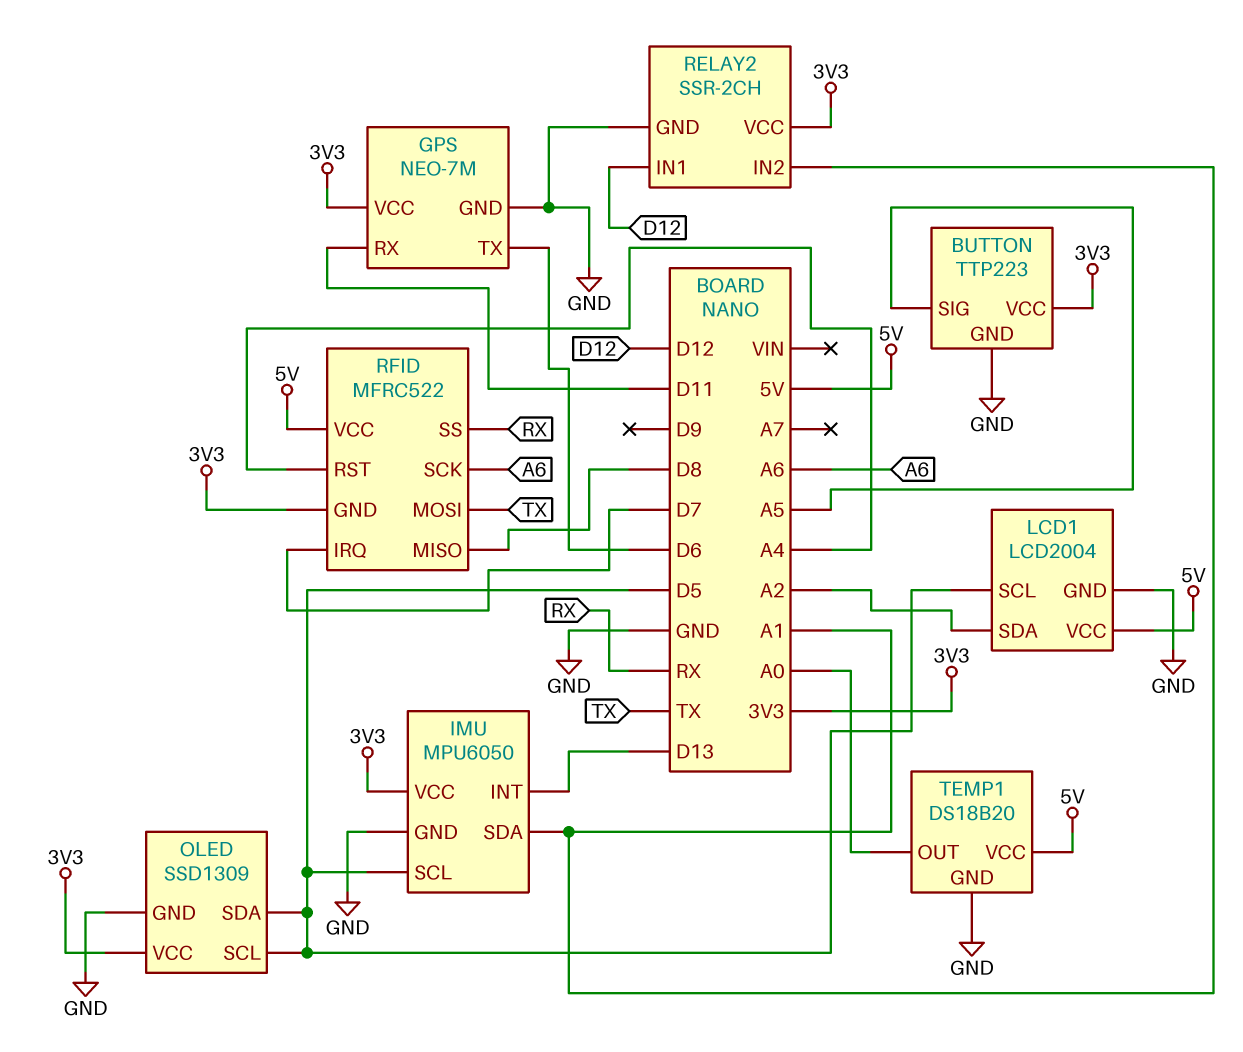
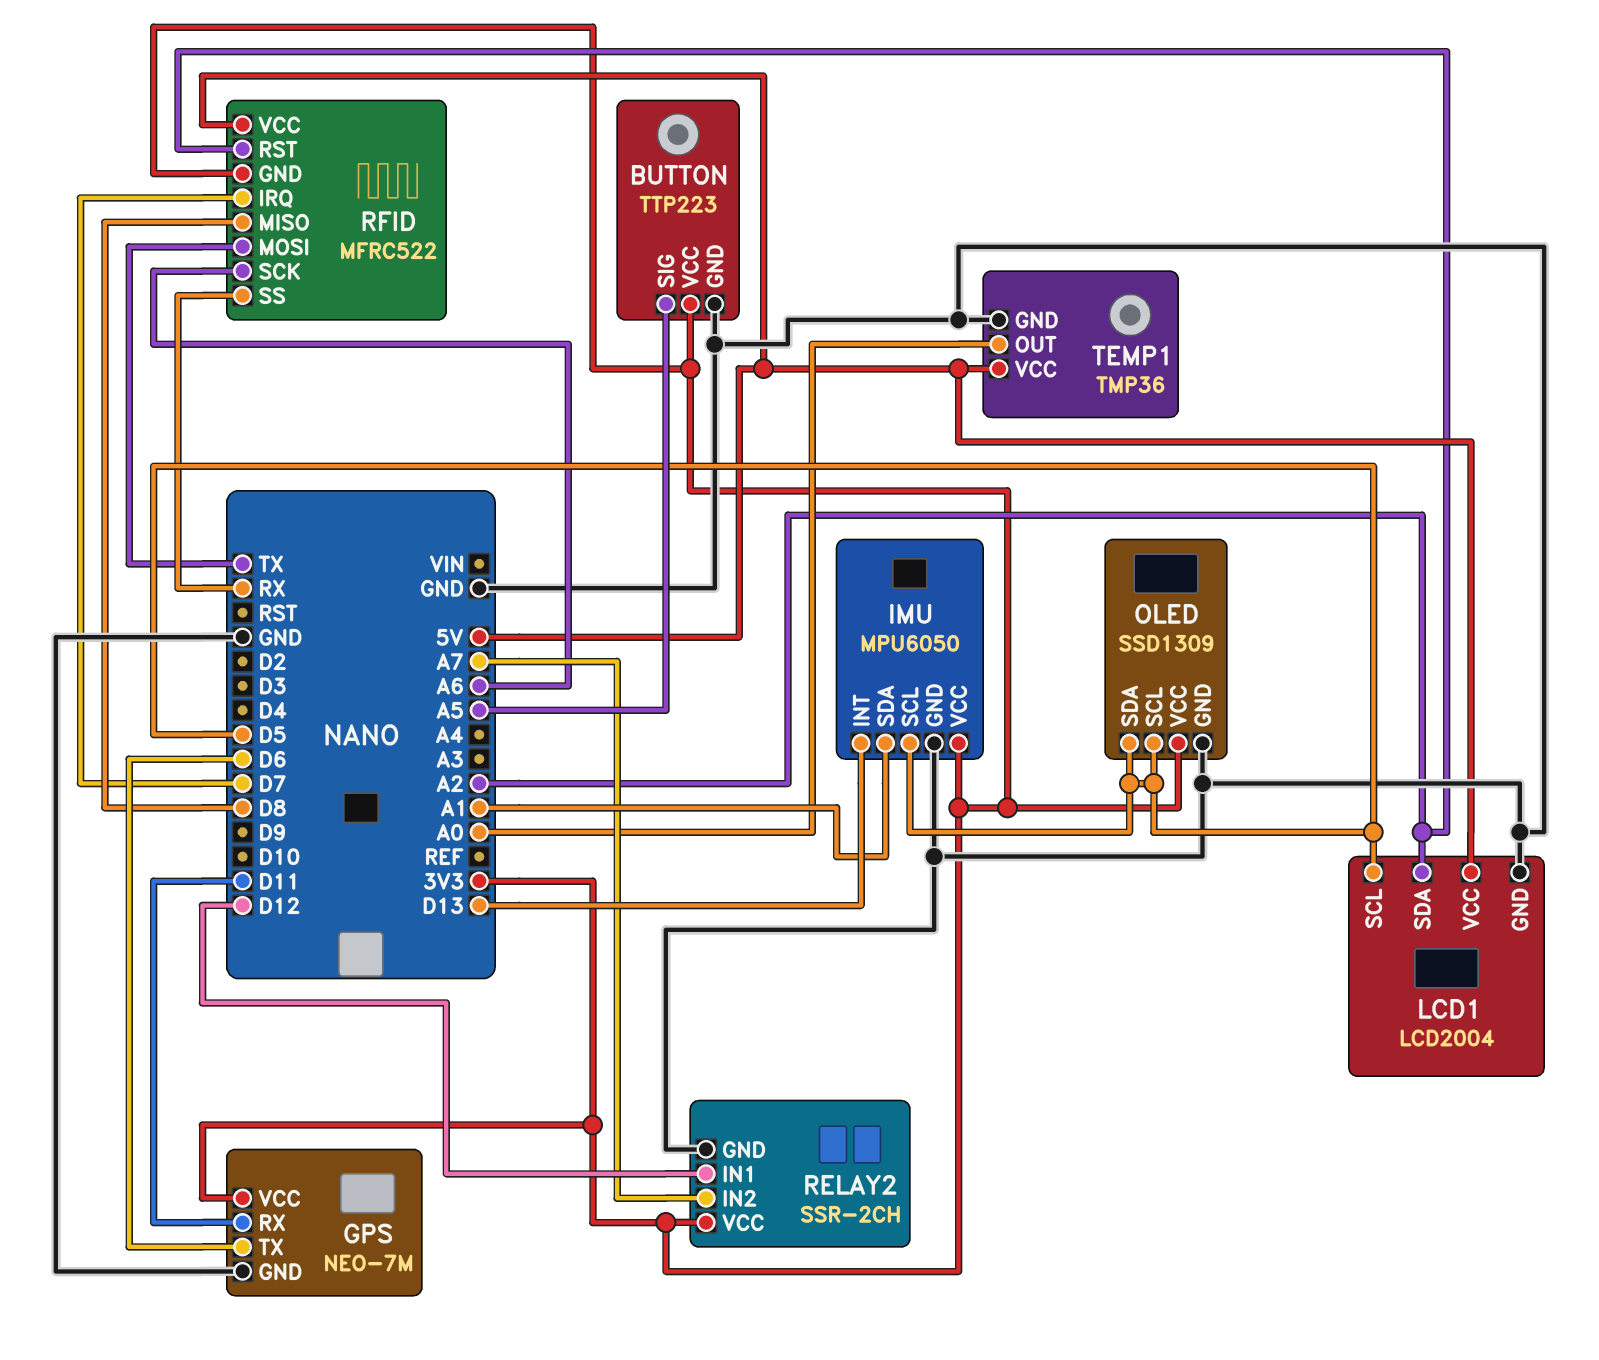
RELAY2 pin IN2: A1 -> A7
RFID pin RST: A4 -> A2
TEMP1: DS18B20 -> TMP36

